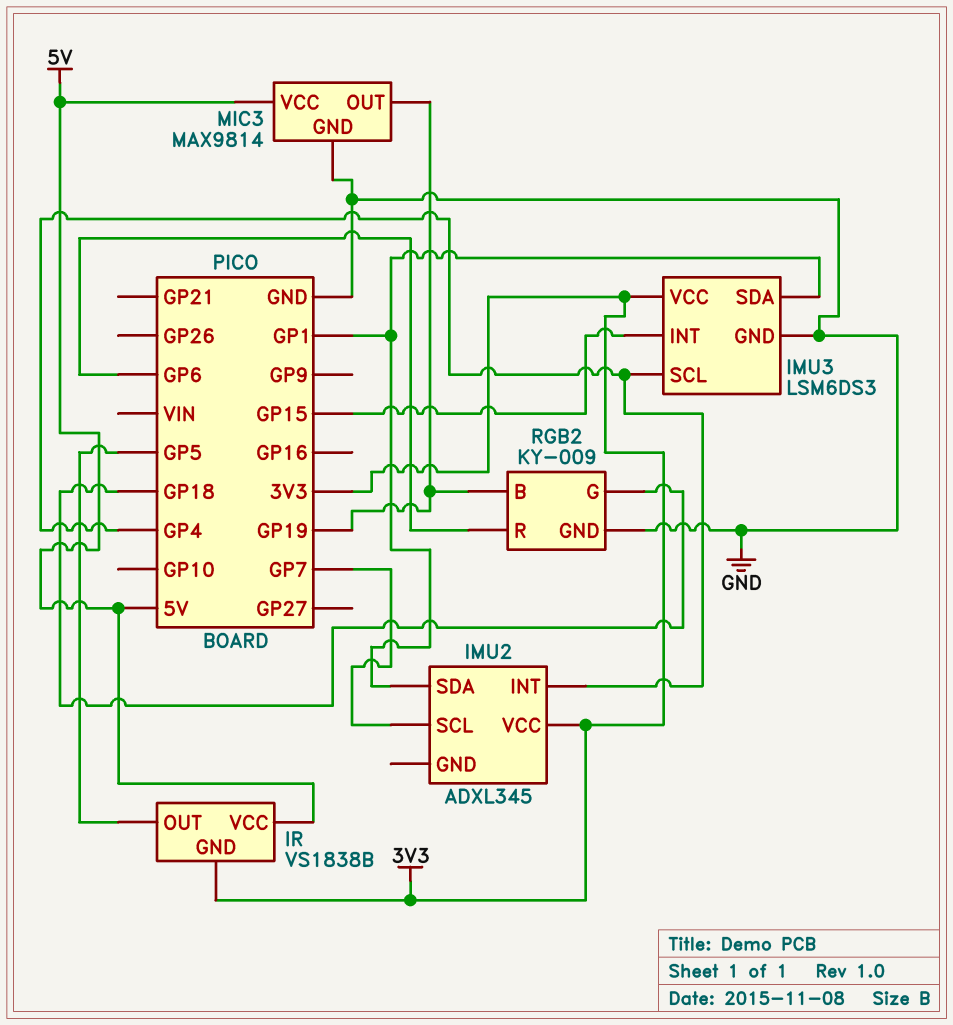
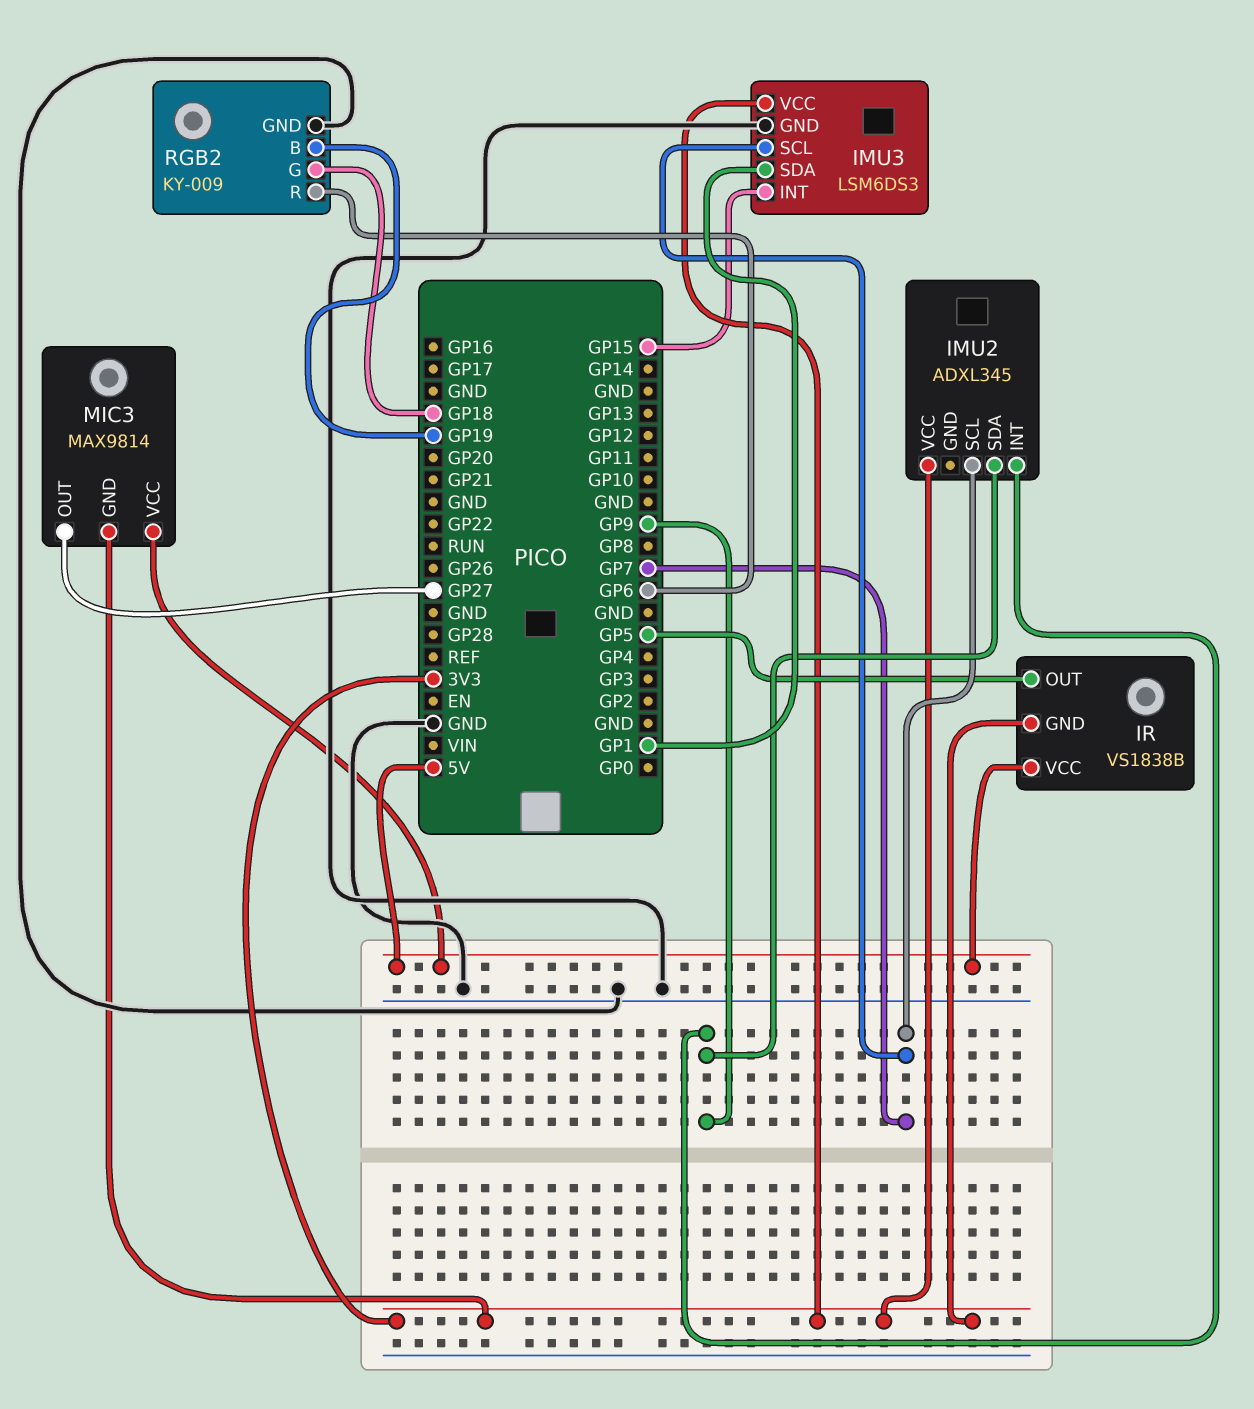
IMU2 pin INT: GP4 -> GP9
IMU2 pin SDA: GP1 -> GP9
IMU3 pin SCL: GP4 -> GP7
MIC3 pin GND: GND -> 3V3
MIC3 pin OUT: GP19 -> GP27

